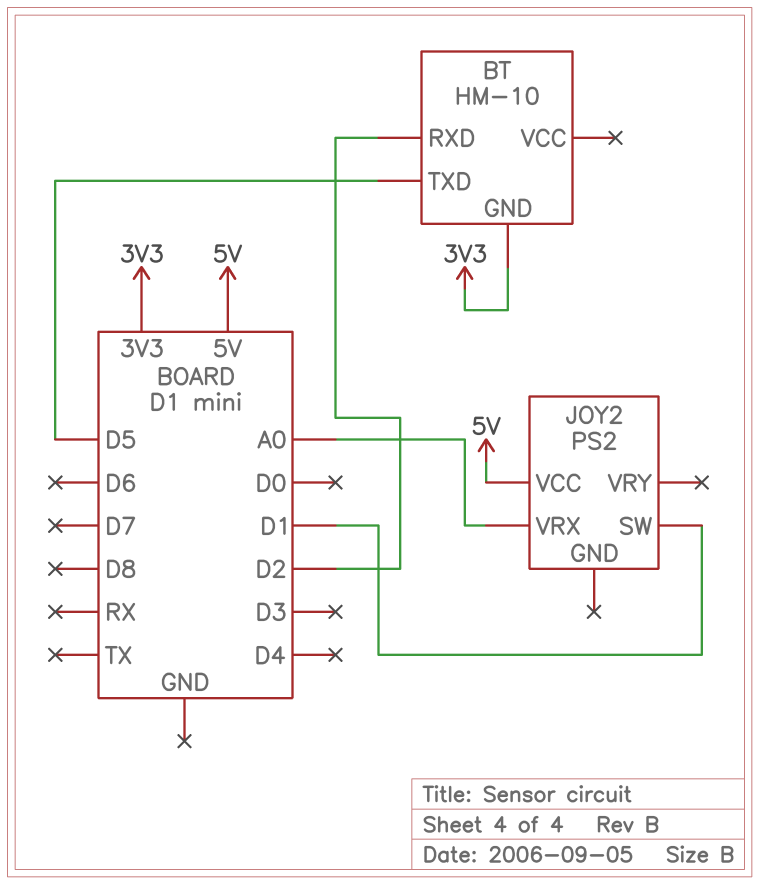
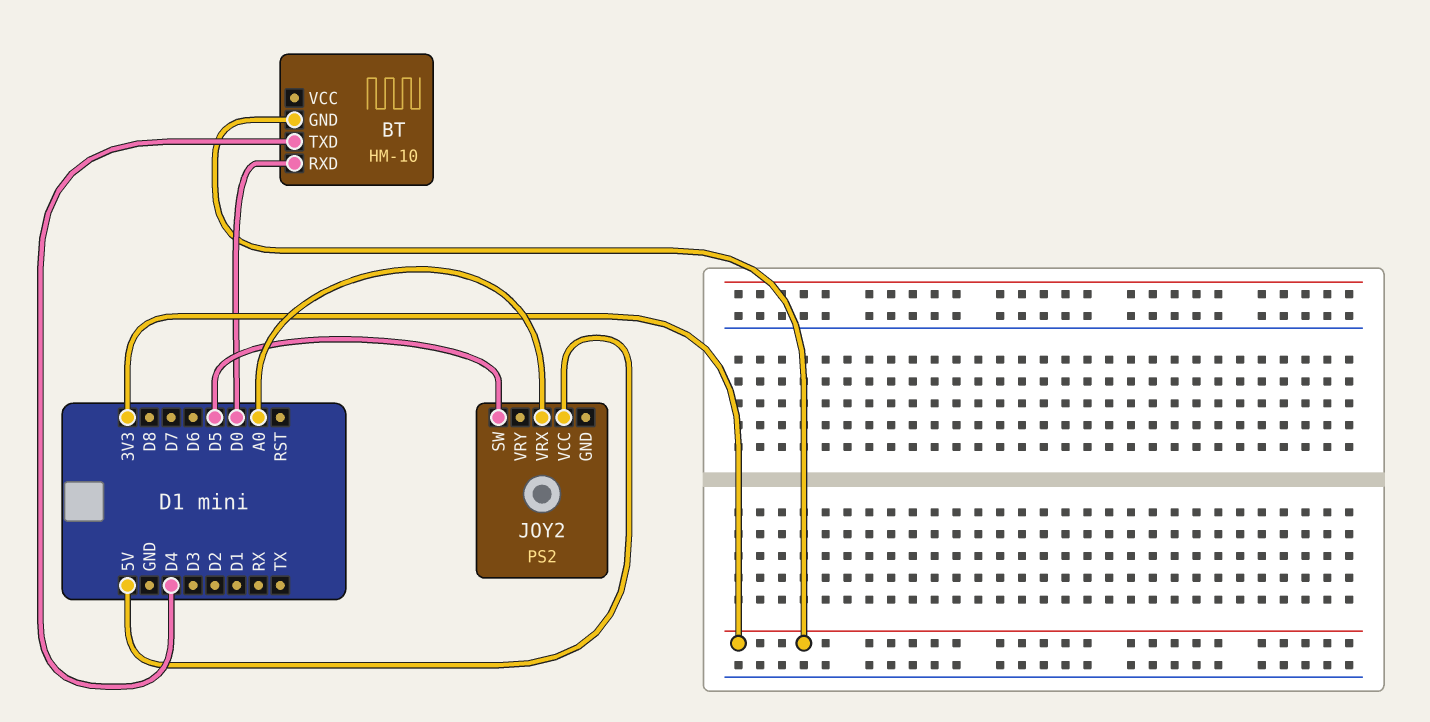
BT pin RXD: D2 -> D0
BT pin TXD: D5 -> D4
JOY2 pin SW: D1 -> D5

